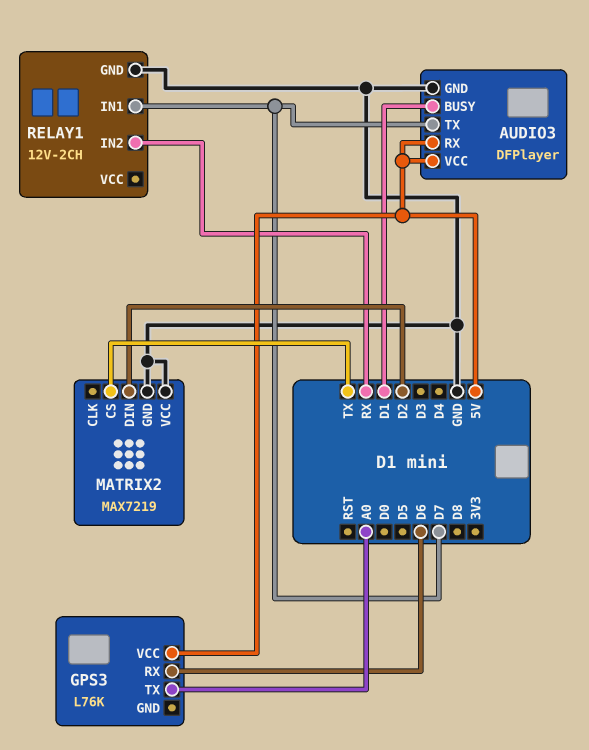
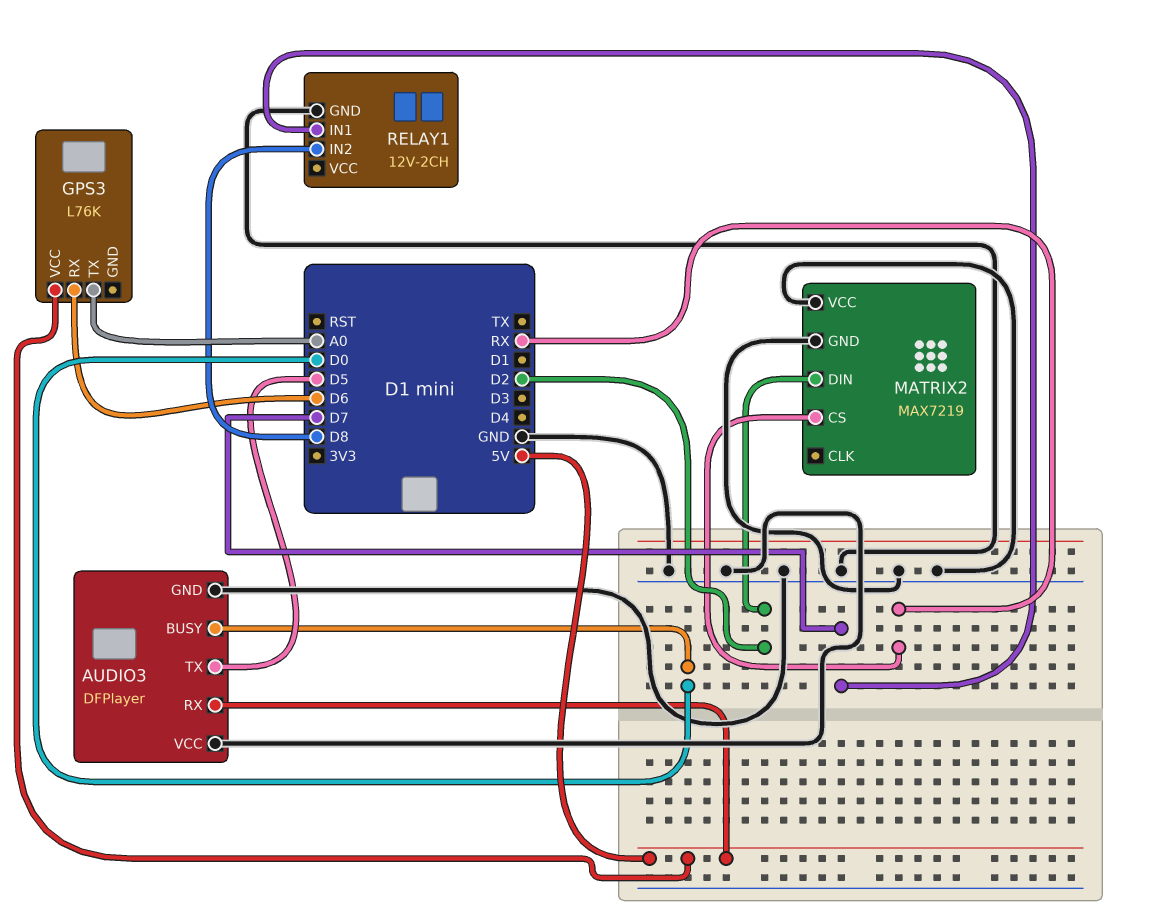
AUDIO3 pin BUSY: D1 -> D0
AUDIO3 pin TX: D7 -> D5
AUDIO3 pin VCC: 5V -> GND
MATRIX2 pin CS: TX -> RX
RELAY1 pin IN2: RX -> D8

